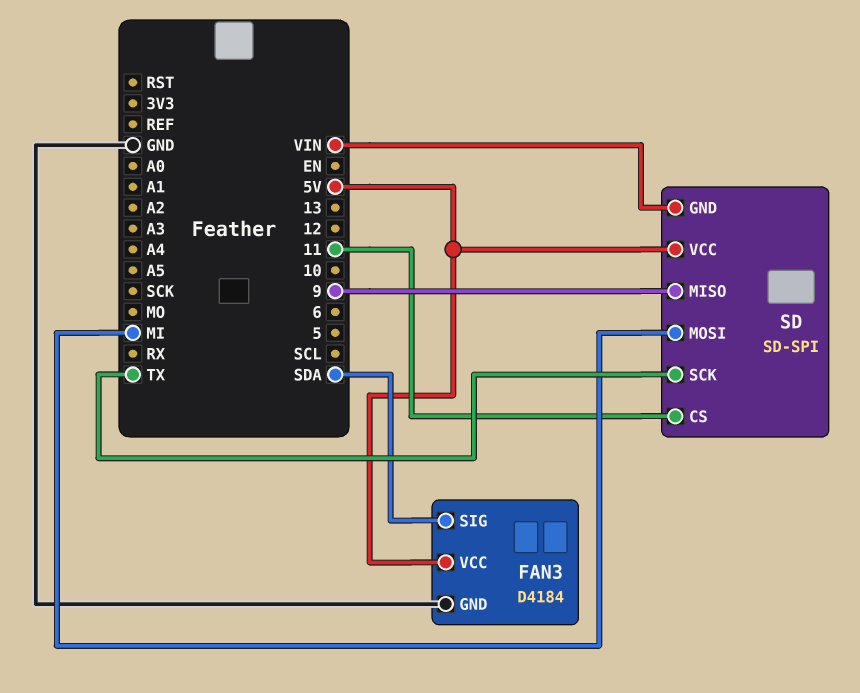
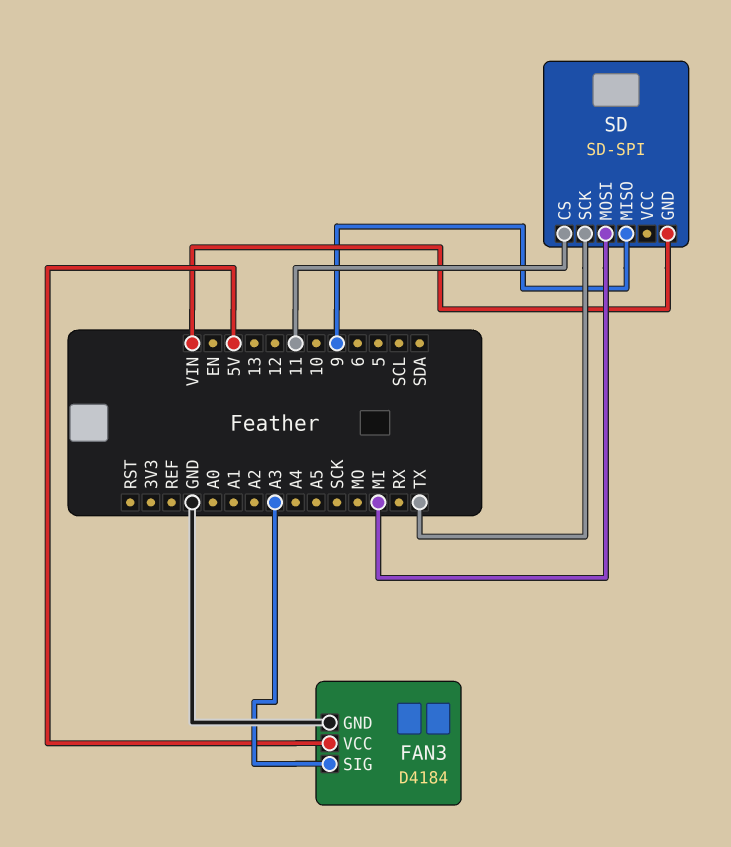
FAN3 pin SIG: SDA -> A3
SD pin VCC: 5V -> none

